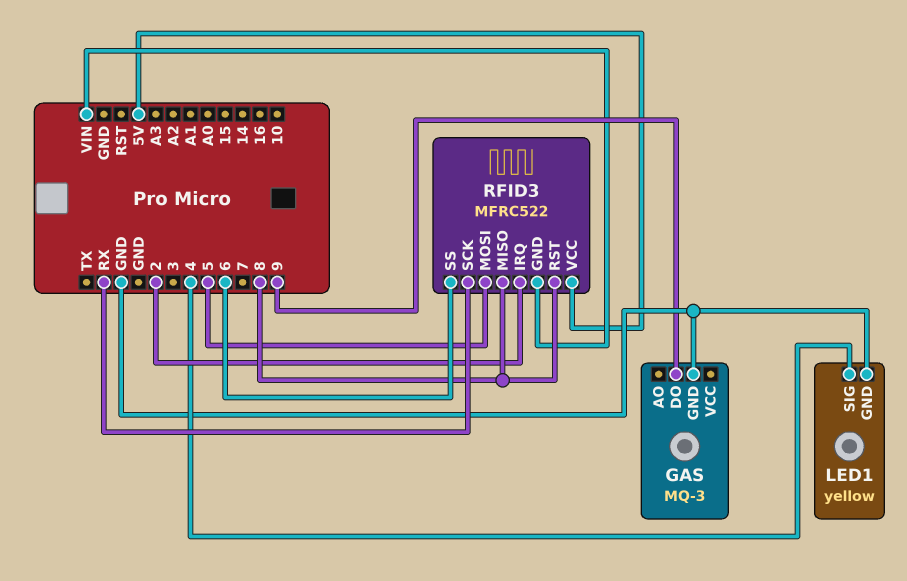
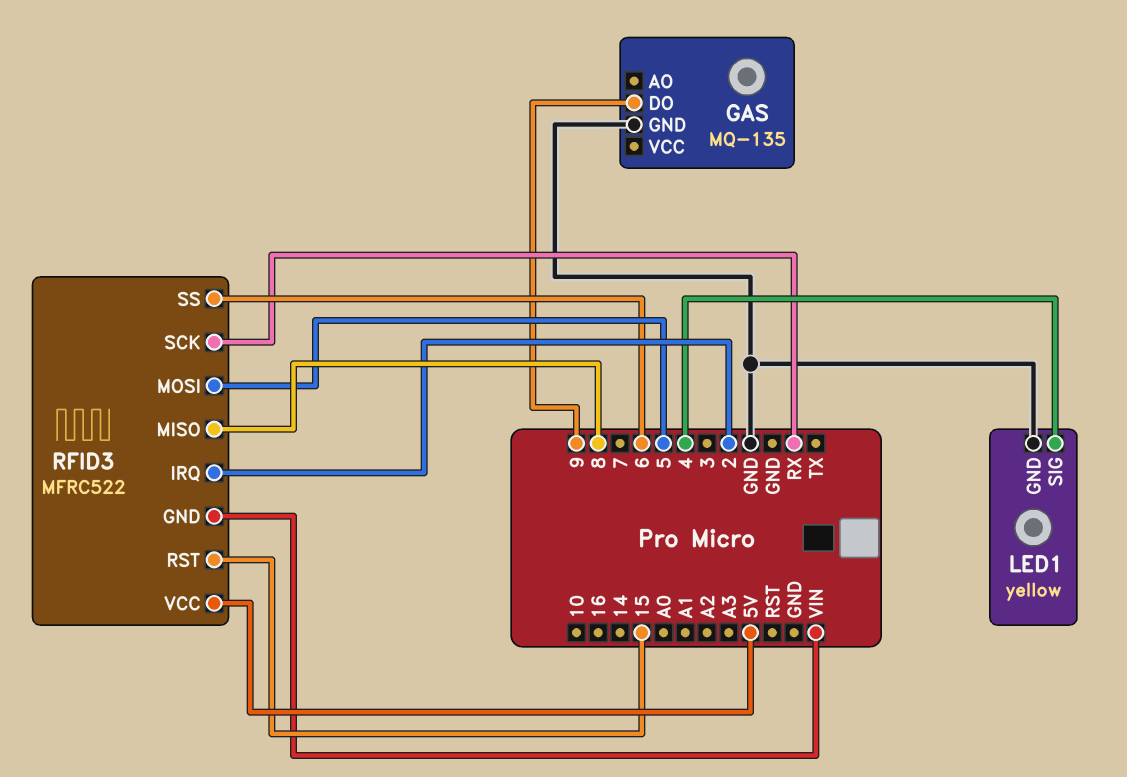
GAS: MQ-3 -> MQ-135
RFID3 pin RST: 8 -> 15

